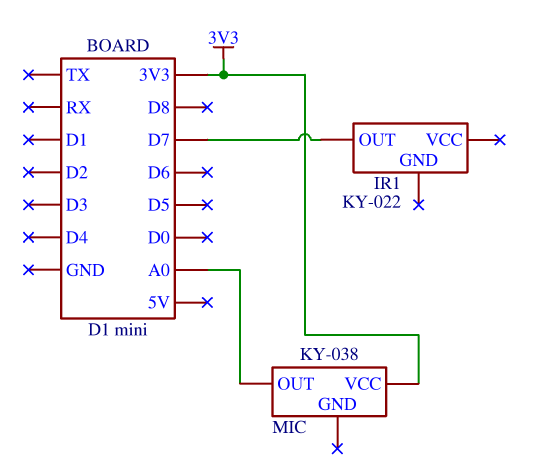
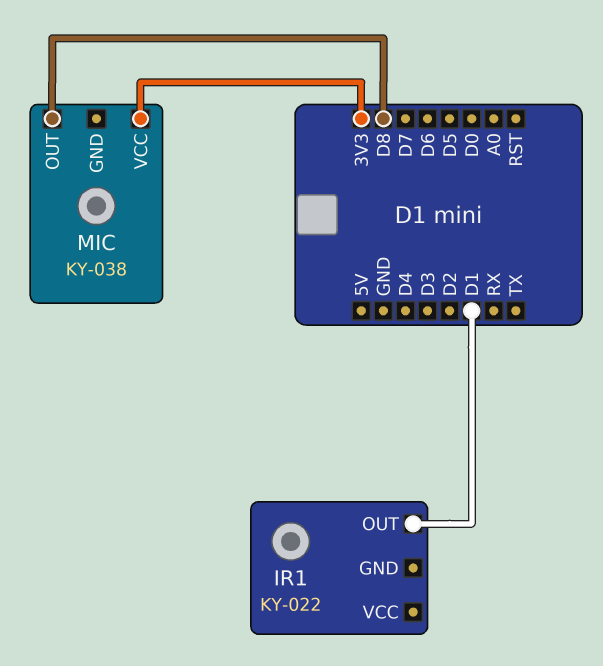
IR1 pin OUT: D7 -> D1
MIC pin OUT: A0 -> D8

